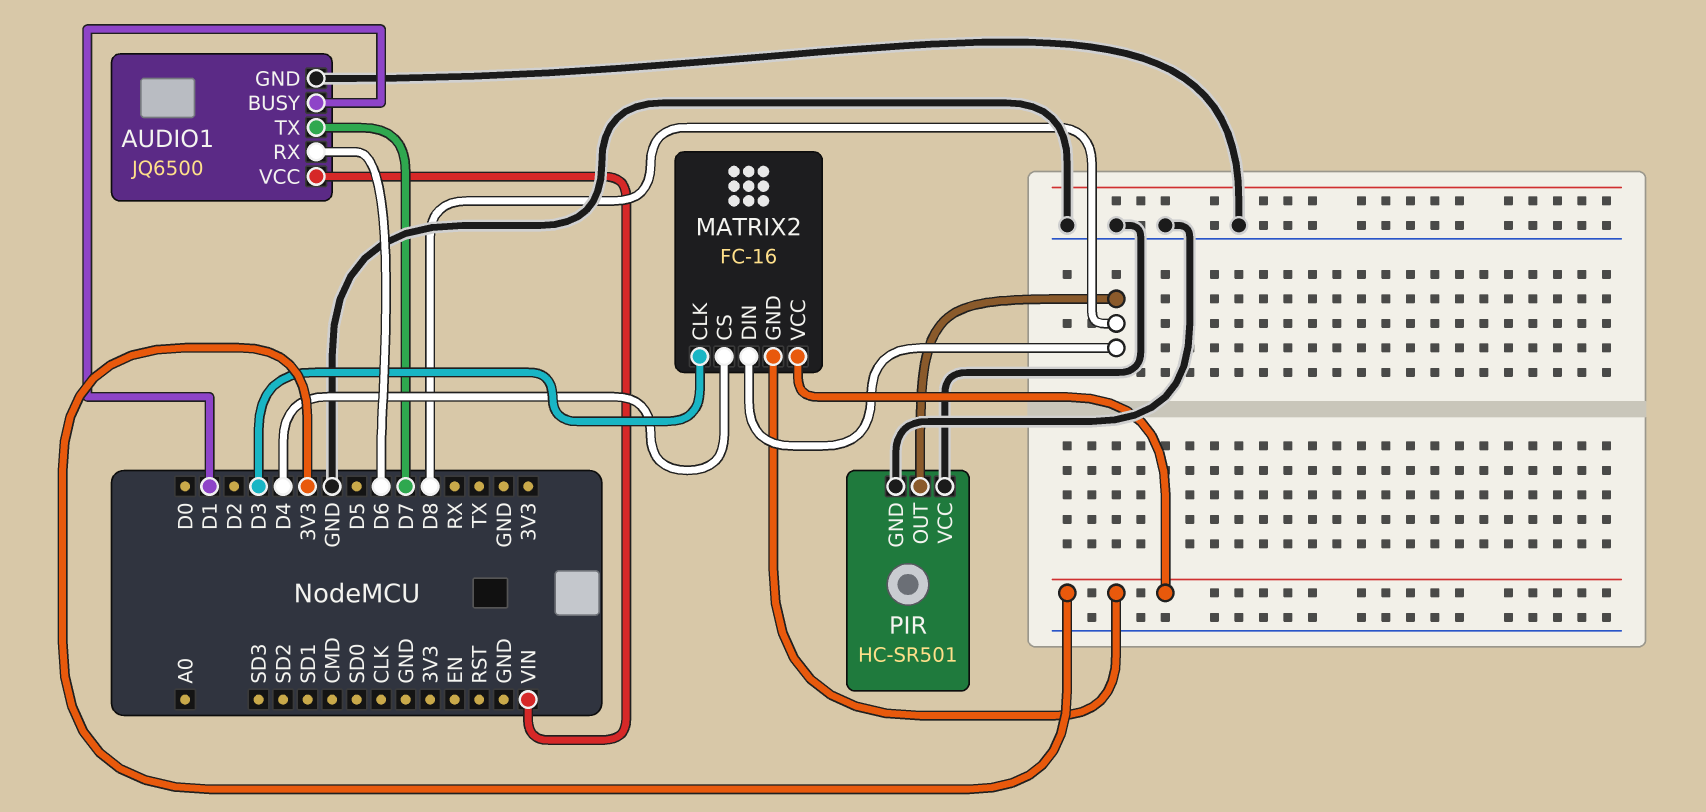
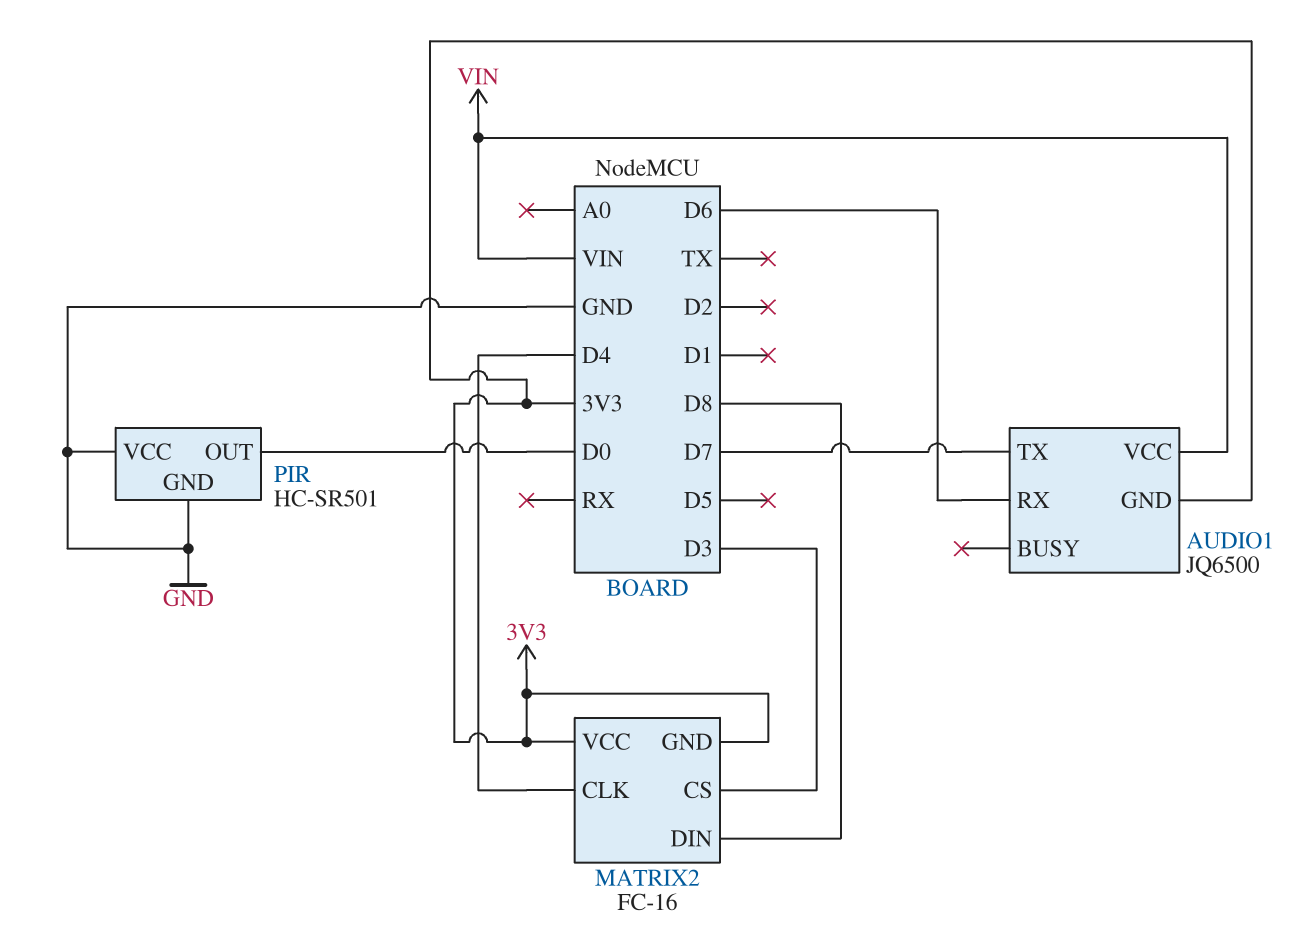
AUDIO1 pin BUSY: D1 -> none
AUDIO1 pin GND: GND -> 3V3
MATRIX2 pin CLK: D3 -> D4
MATRIX2 pin CS: D4 -> D3
PIR pin OUT: D8 -> D0

